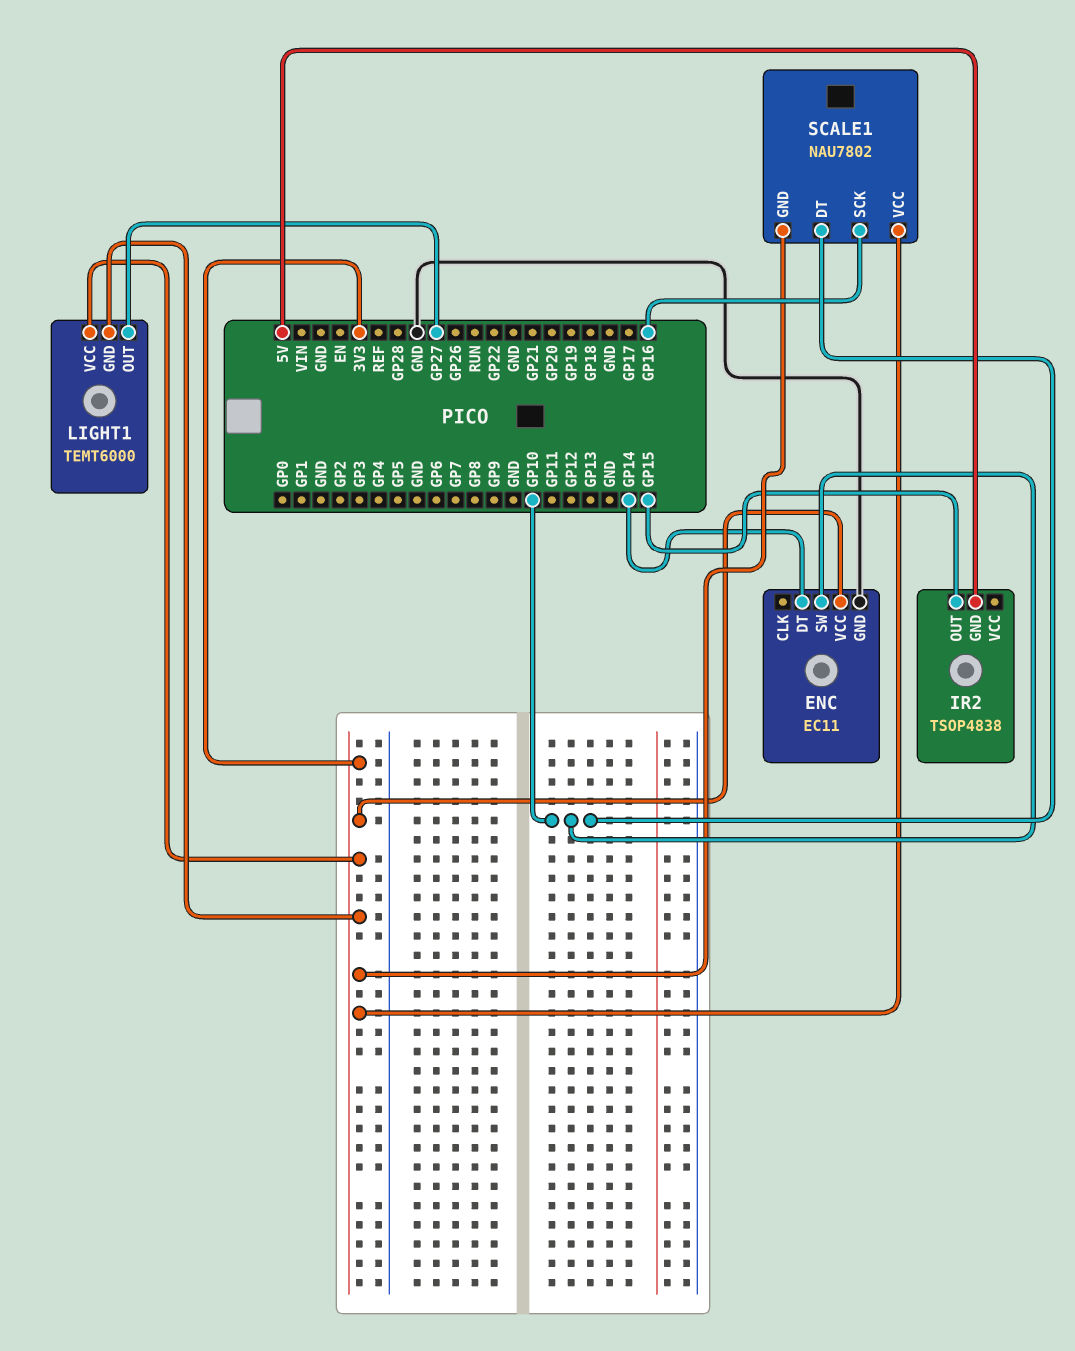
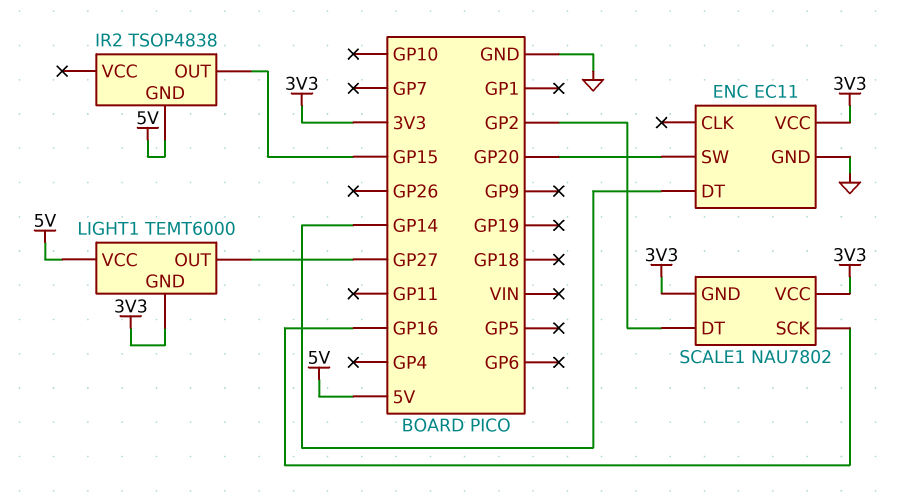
ENC pin SW: GP10 -> GP20
LIGHT1 pin VCC: 3V3 -> 5V
SCALE1 pin DT: GP10 -> GP2

